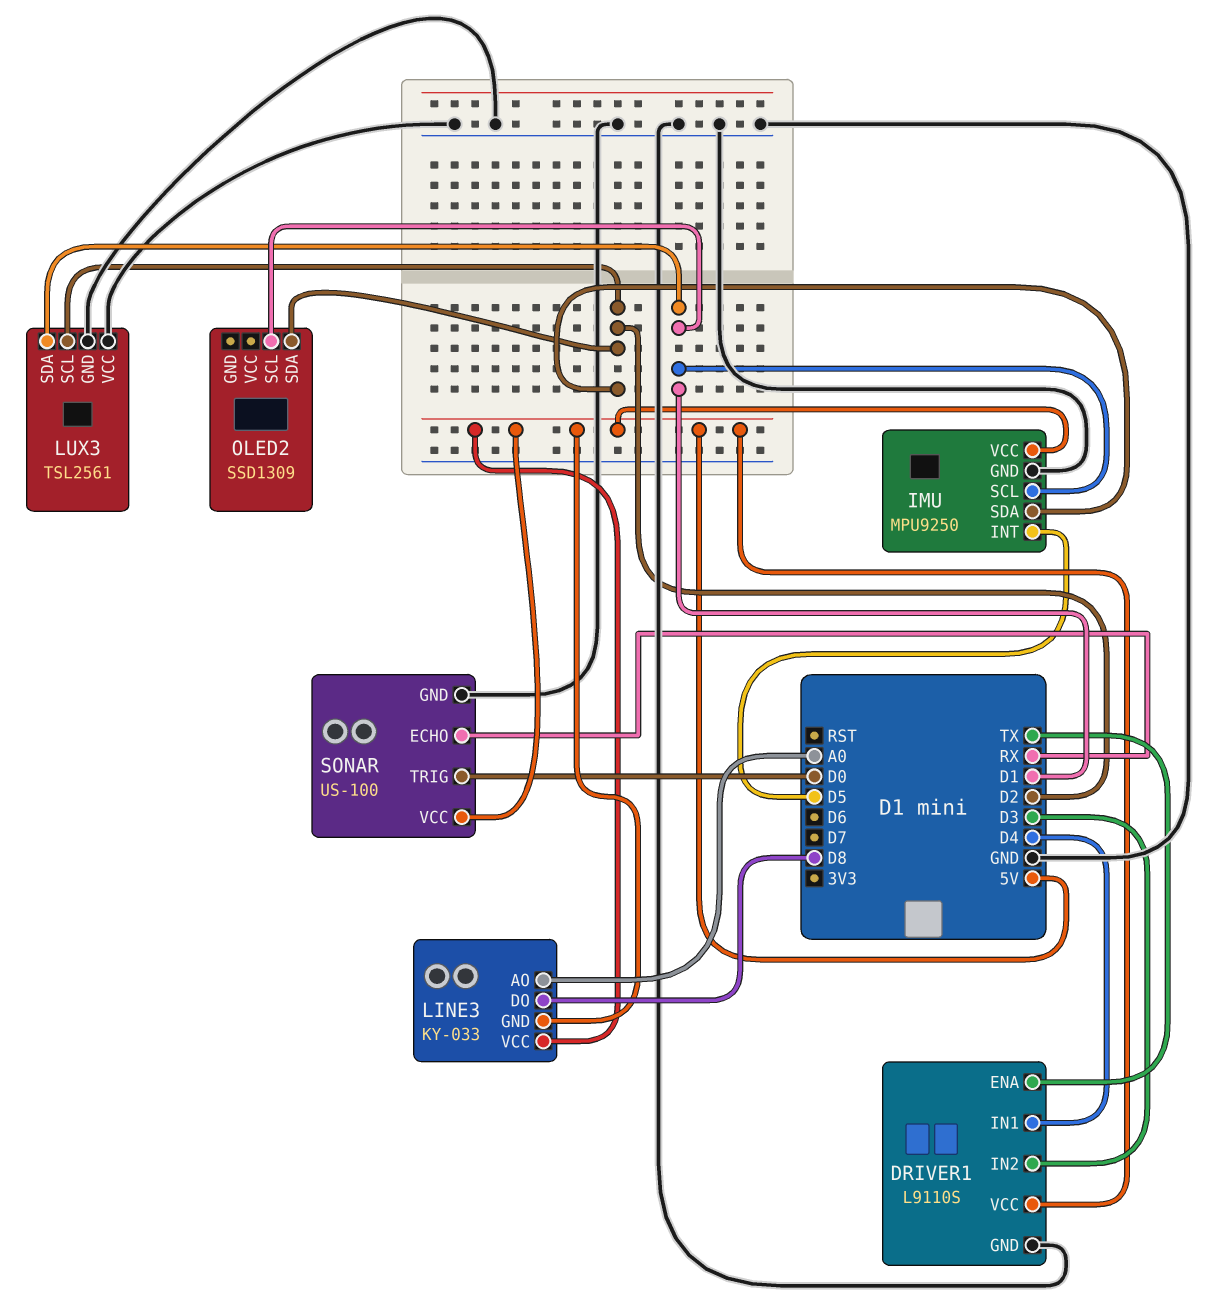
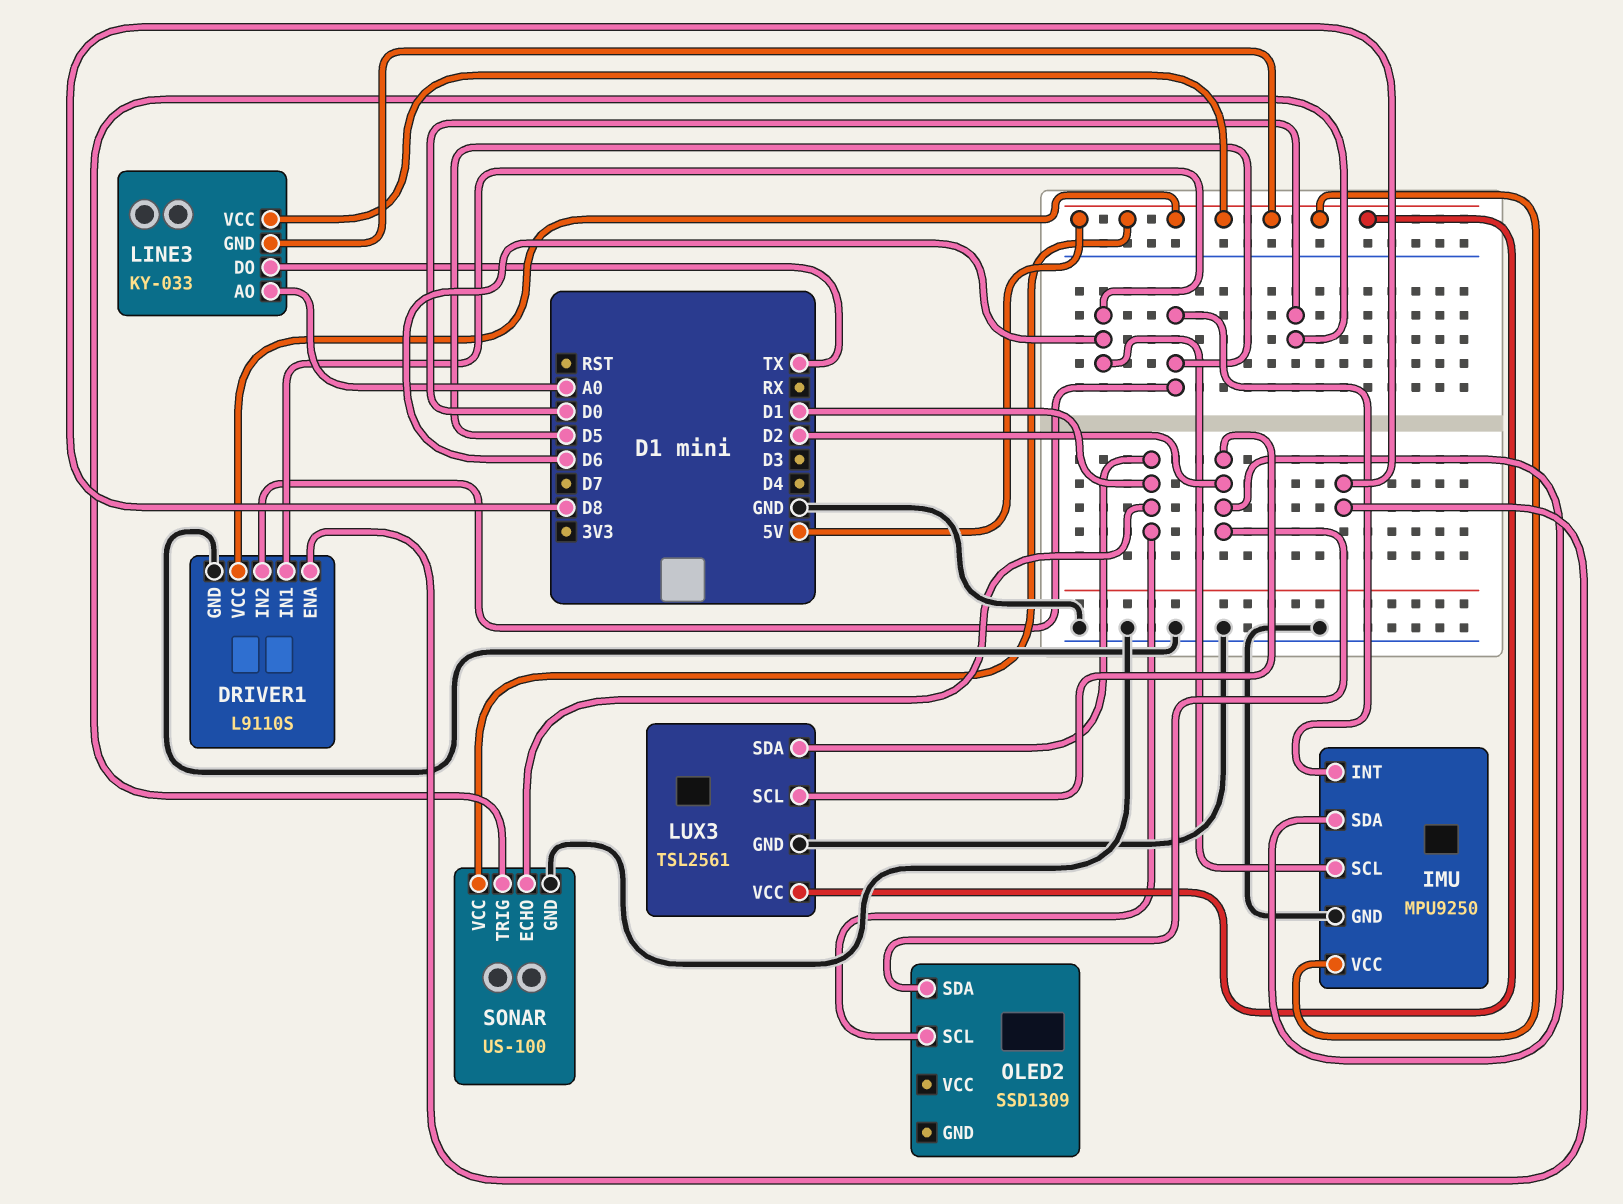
DRIVER1 pin ENA: TX -> D8
DRIVER1 pin IN1: D4 -> D6
DRIVER1 pin IN2: D3 -> D5
IMU pin SCL: D1 -> D6
LINE3 pin DO: D8 -> TX
LUX3 pin VCC: GND -> 5V
SONAR pin ECHO: RX -> D1

